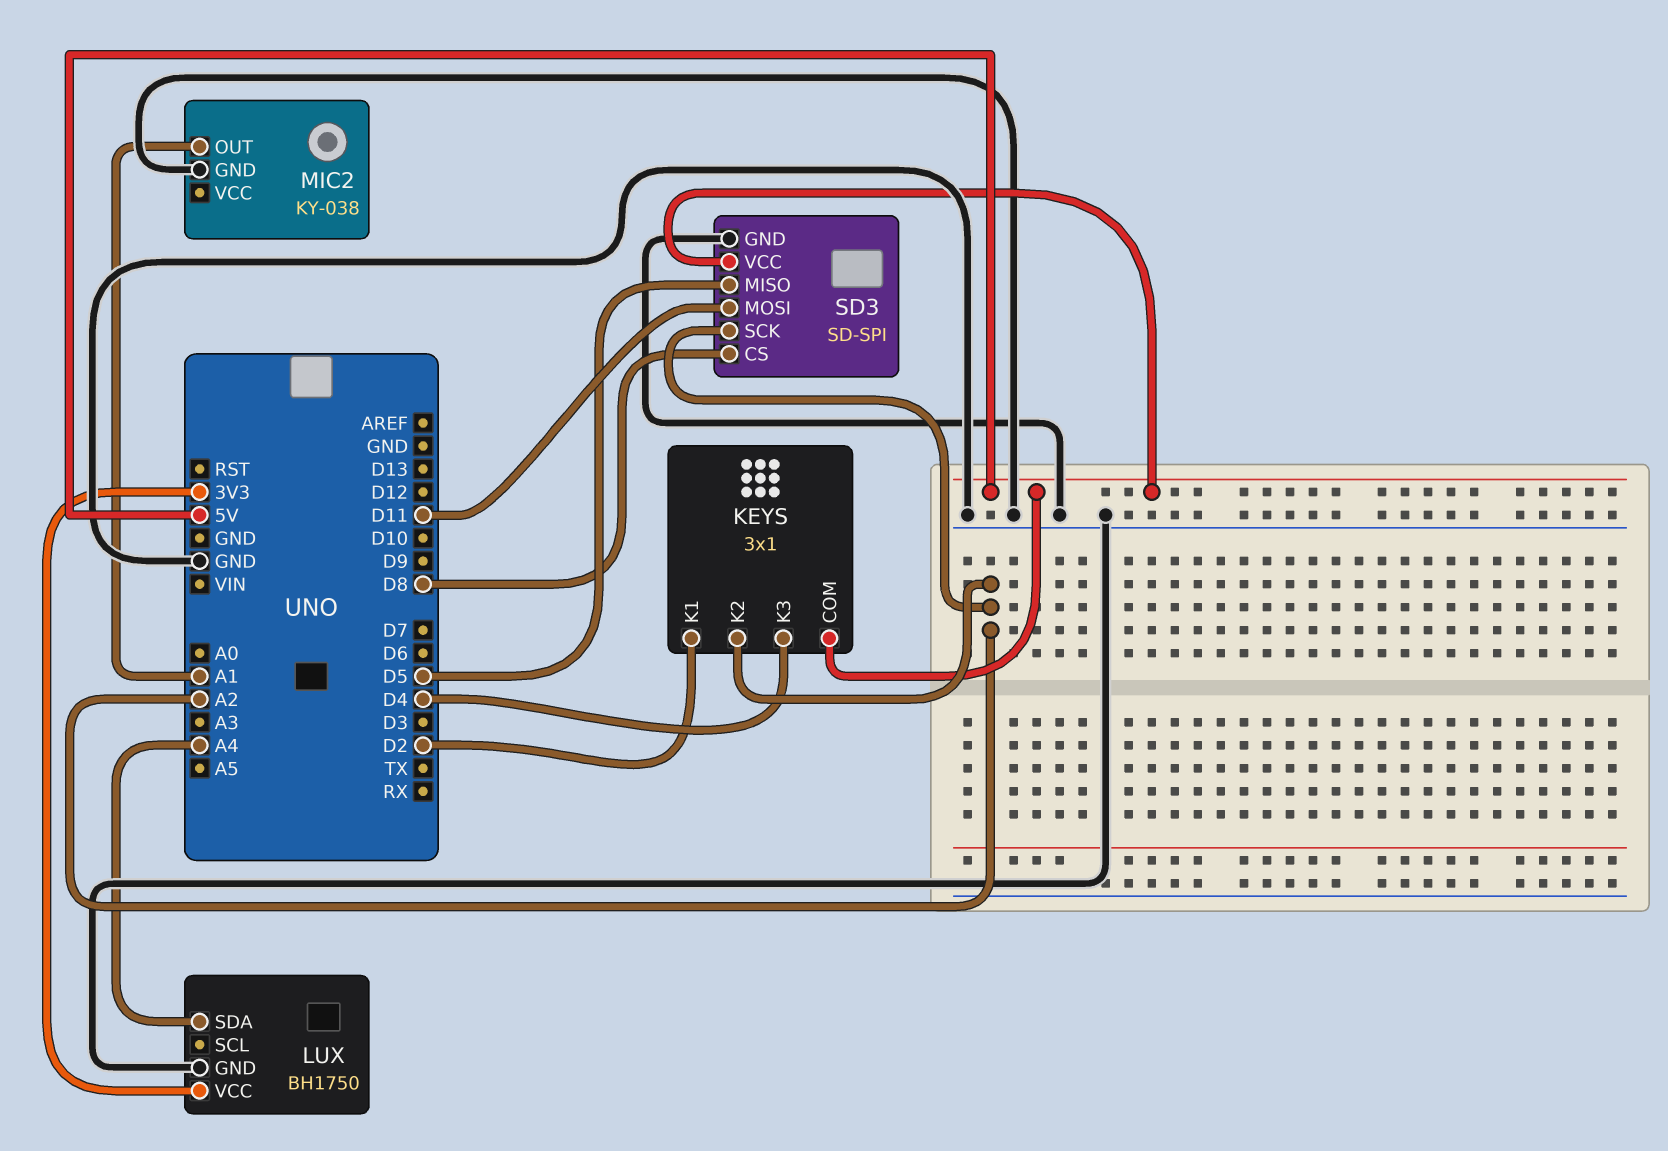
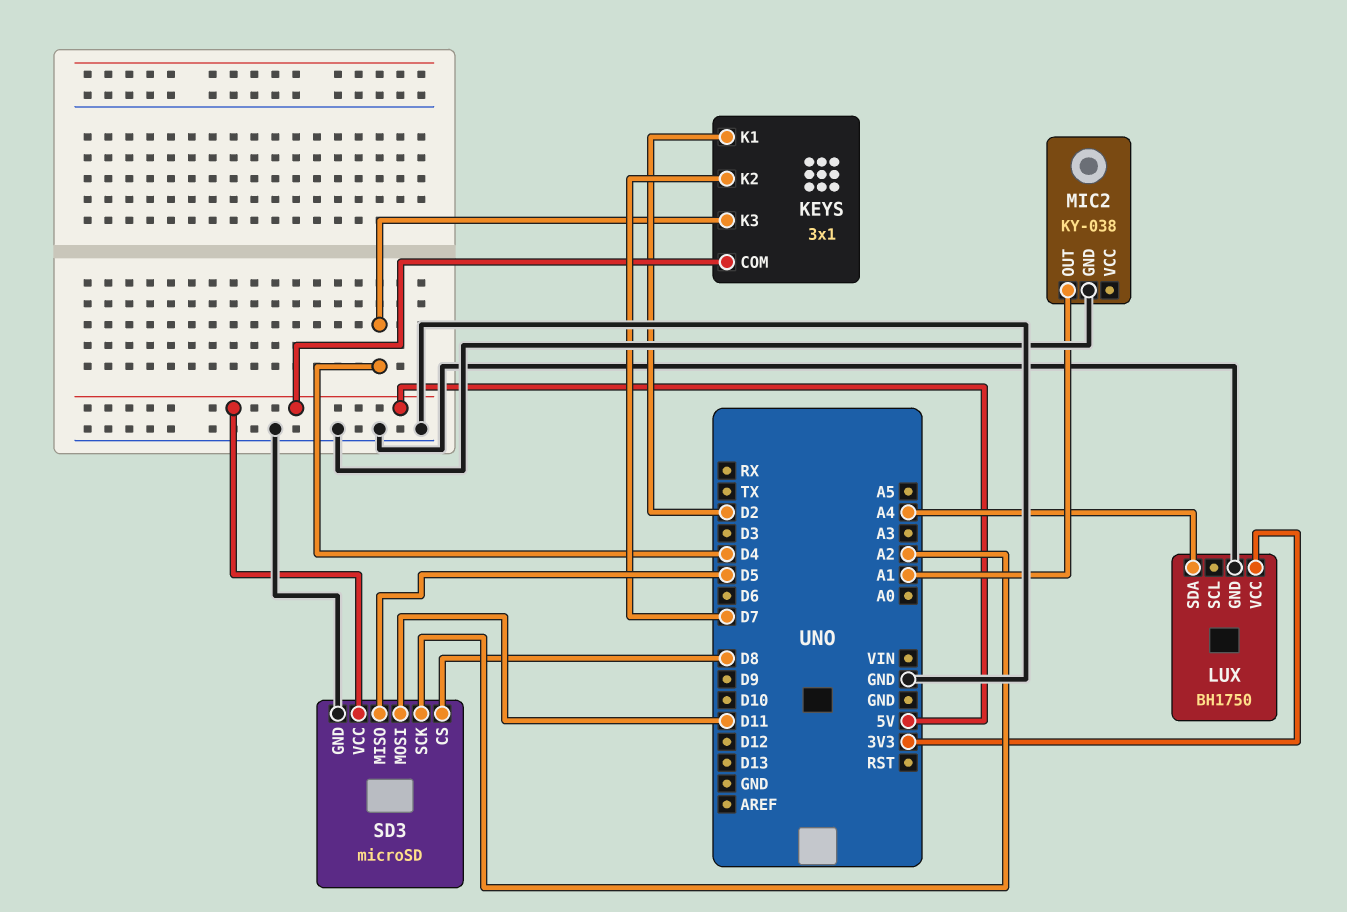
KEYS pin K2: A2 -> D7
SD3: SD-SPI -> microSD

